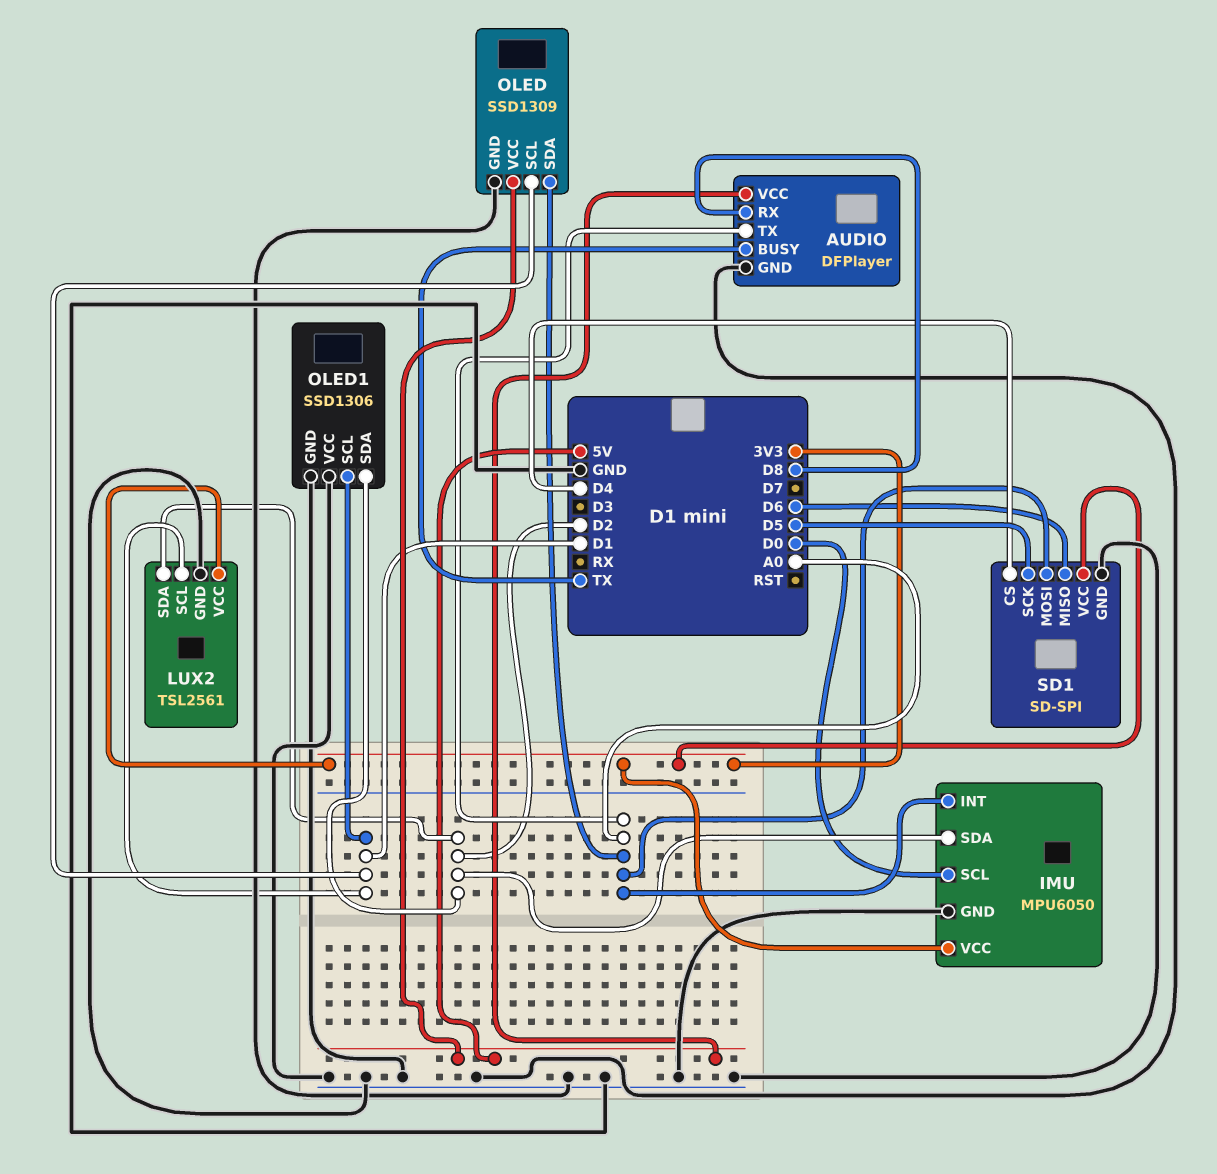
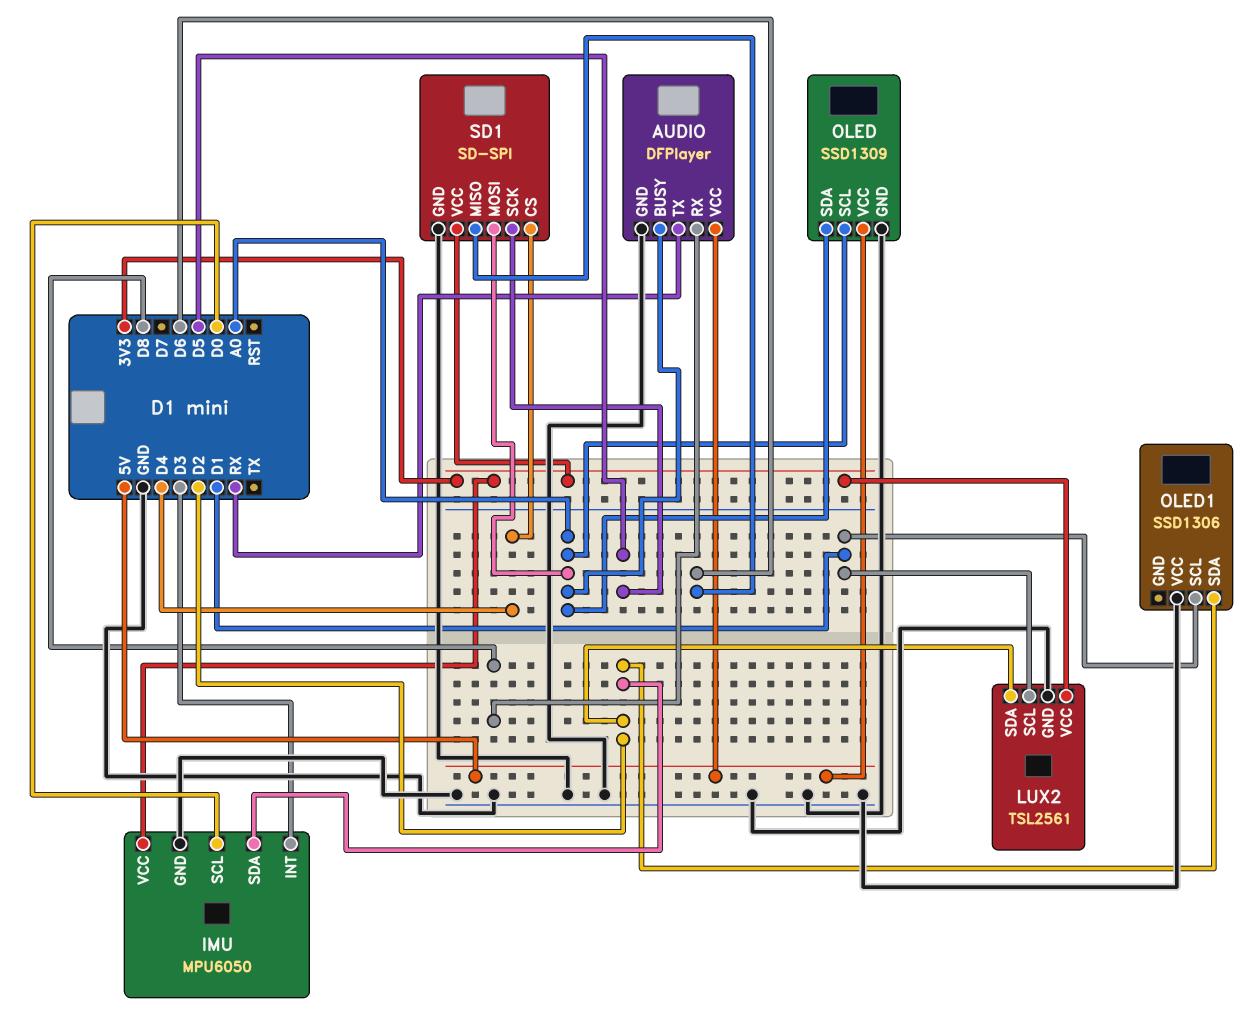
AUDIO pin BUSY: TX -> A0
AUDIO pin TX: A0 -> RX
IMU pin INT: A0 -> D3
OLED pin SCL: D1 -> A0
OLED1 pin GND: GND -> none

